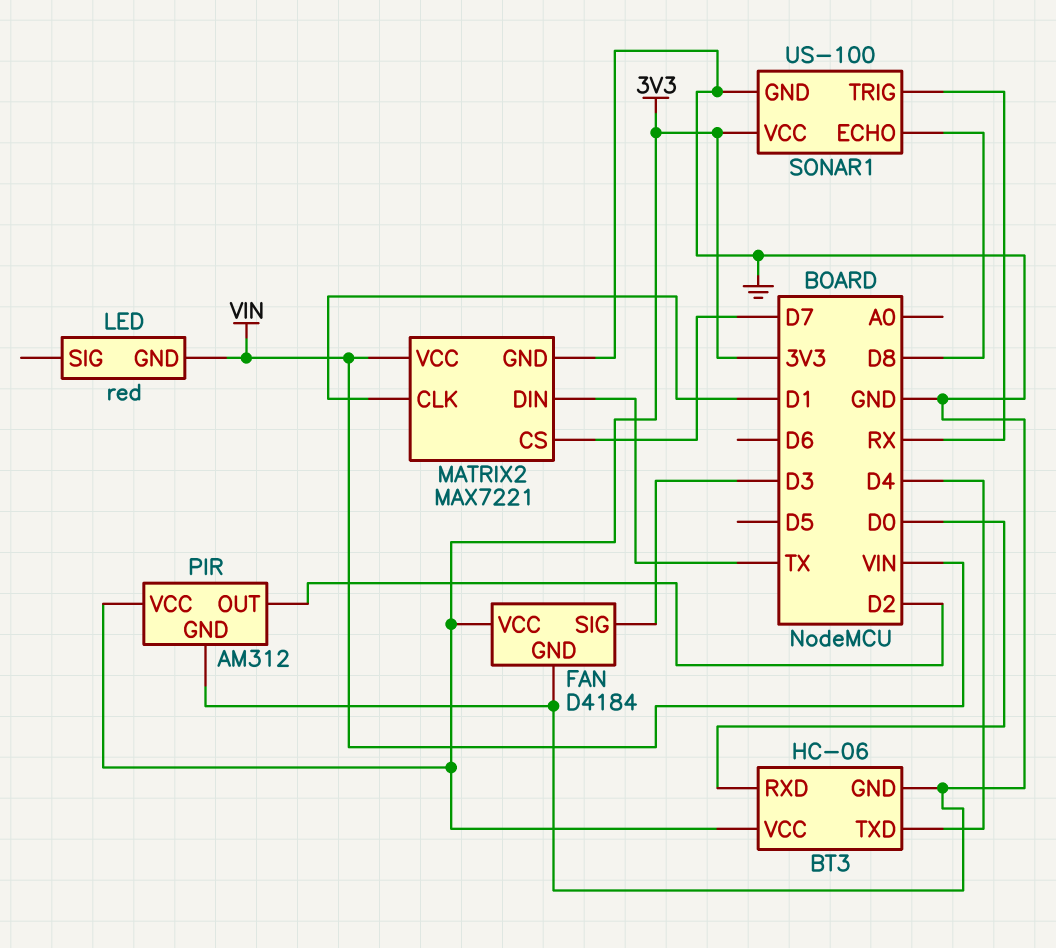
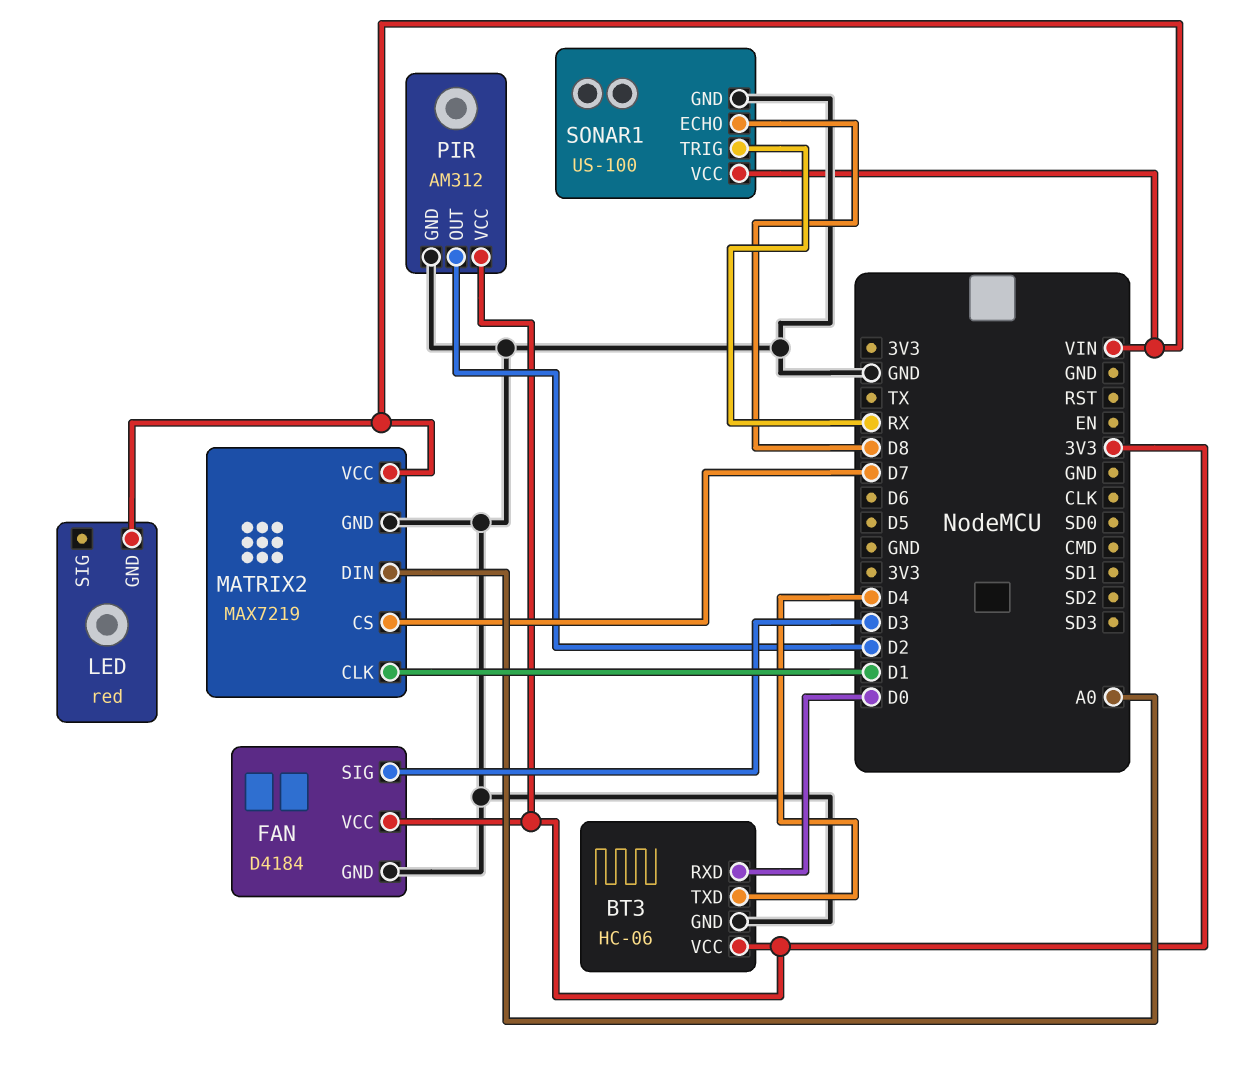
MATRIX2: MAX7221 -> MAX7219
MATRIX2 pin DIN: TX -> A0
SONAR1 pin VCC: 3V3 -> VIN

